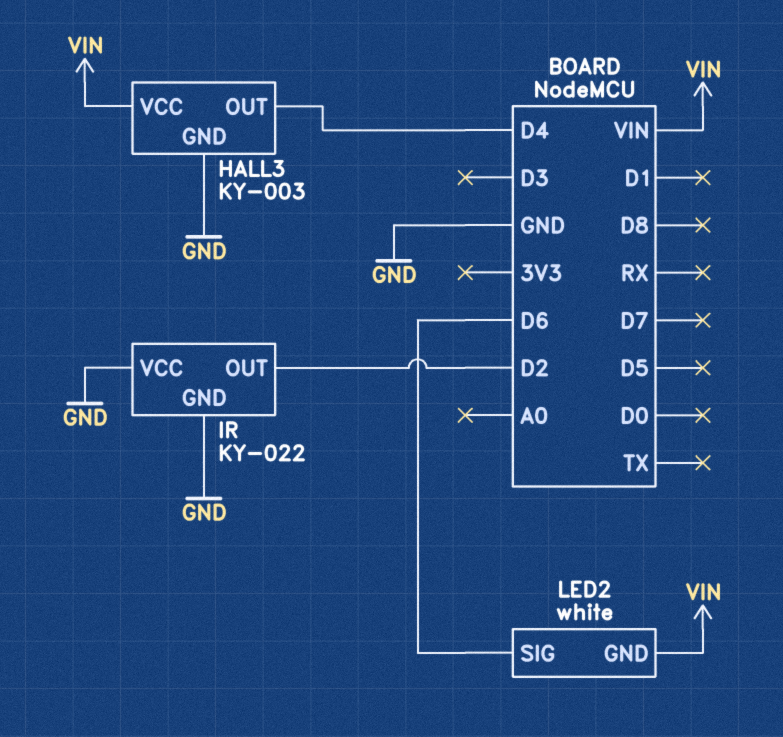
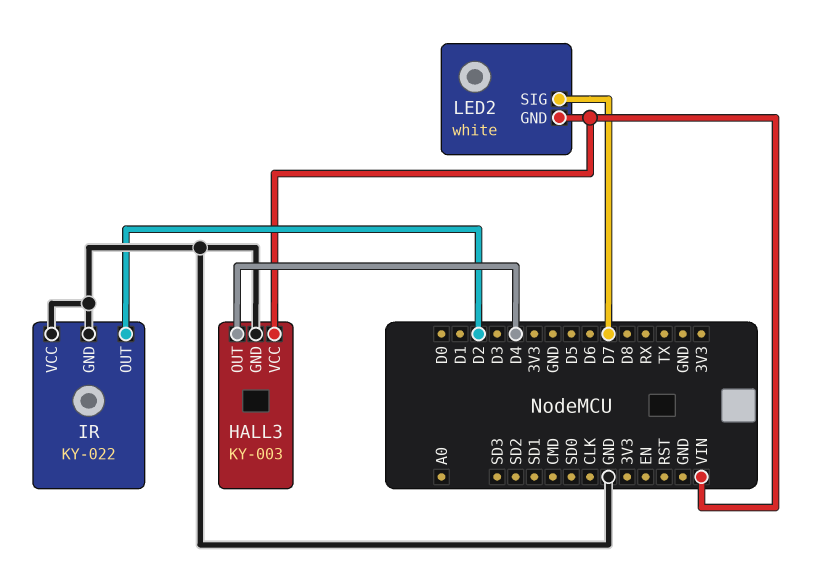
LED2 pin SIG: D6 -> D7

